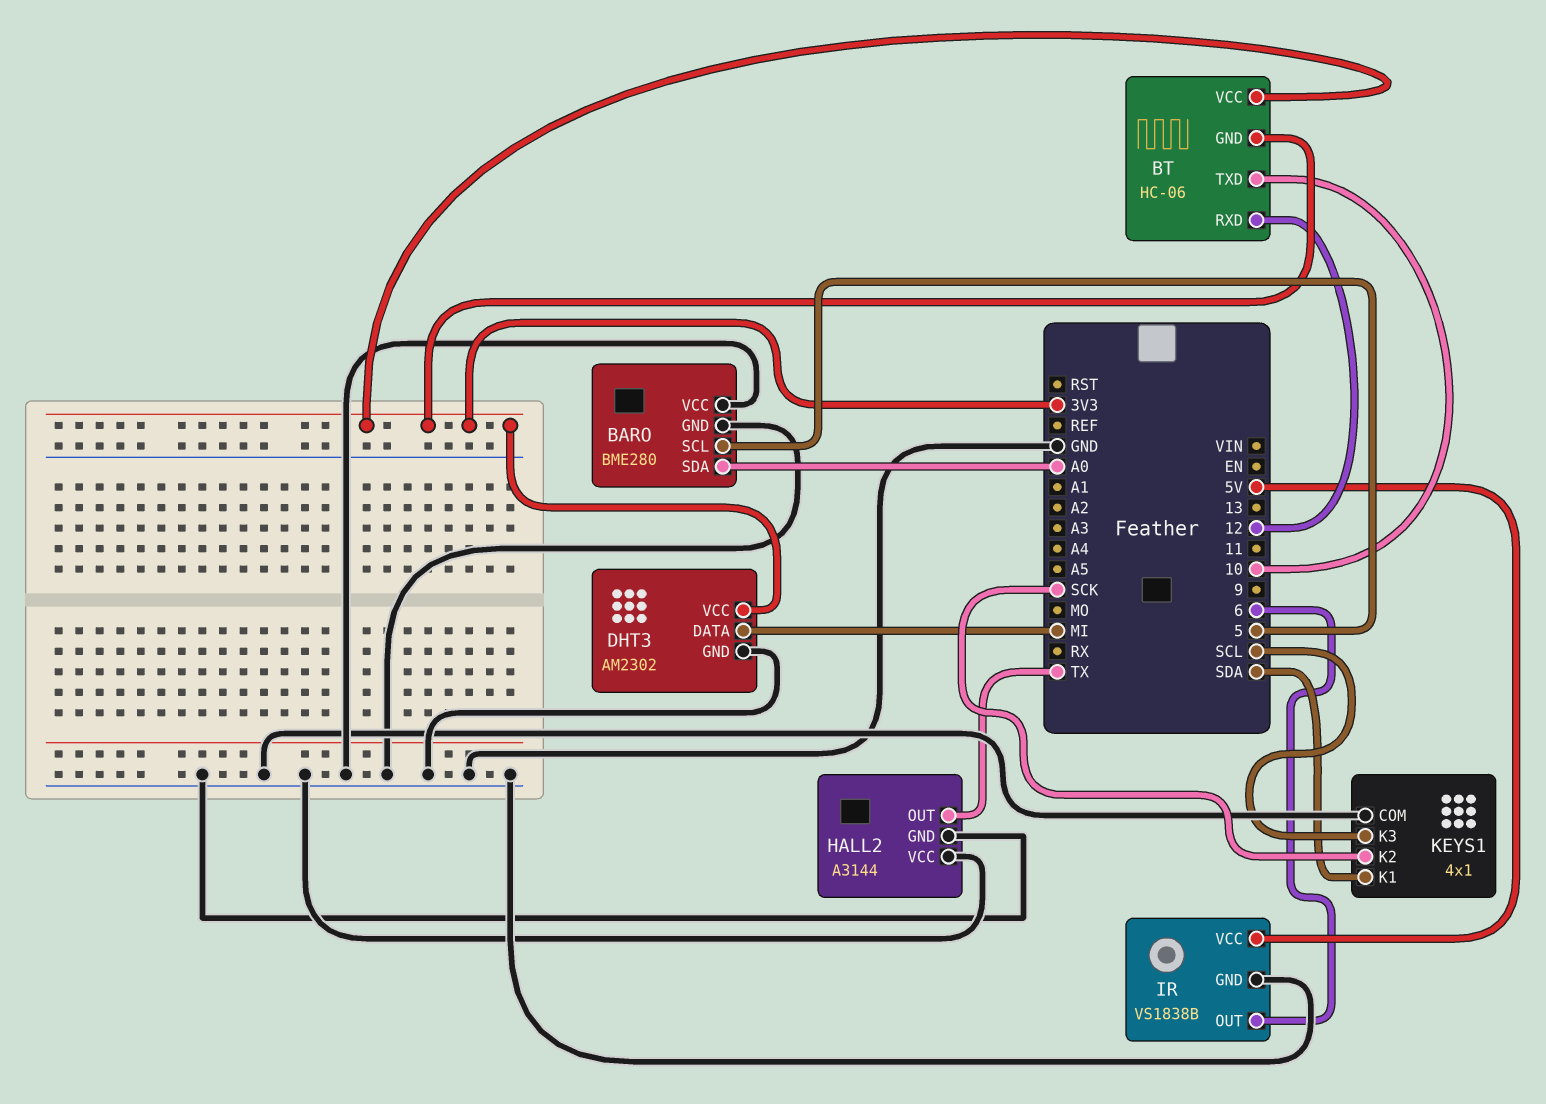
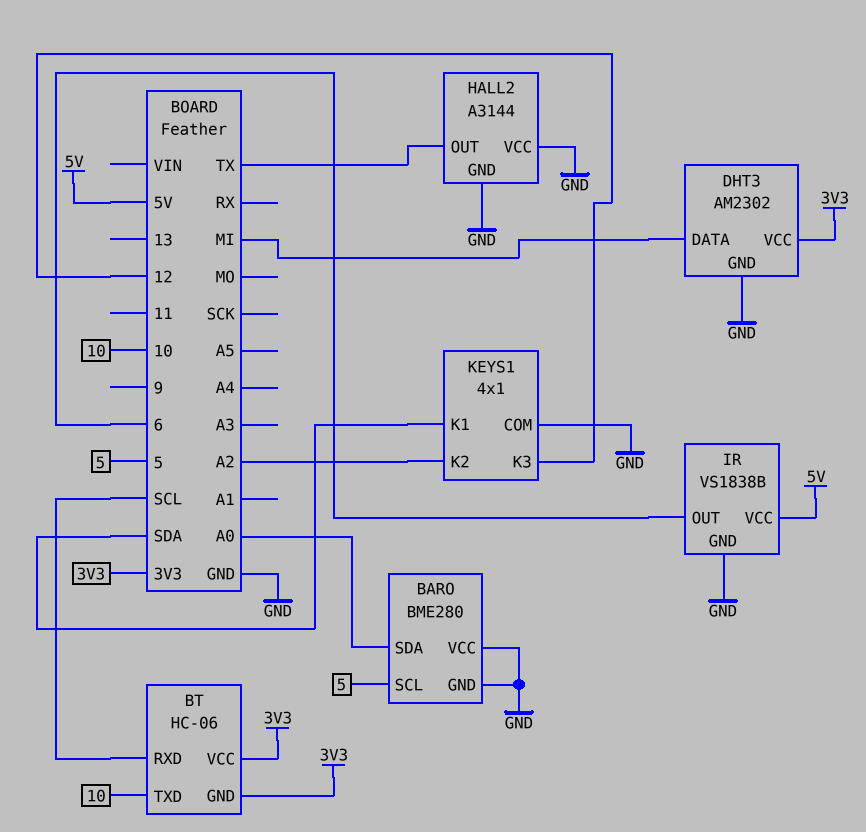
BT pin RXD: 12 -> SCL
KEYS1 pin K2: SCK -> A2
KEYS1 pin K3: SCL -> 12

